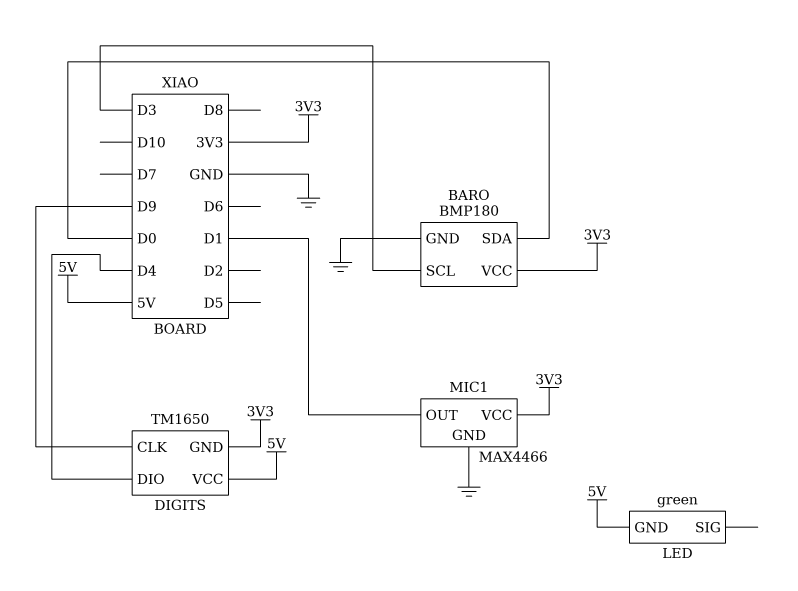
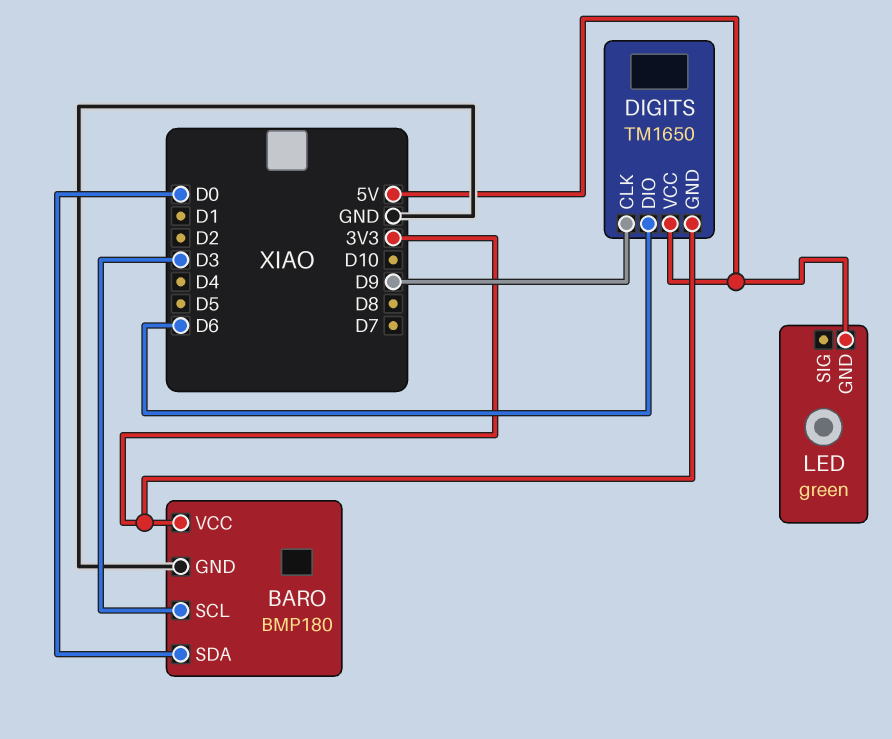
DIGITS pin DIO: D4 -> D6
MIC1: MAX4466 -> none
MIC1 pin GND: GND -> none
MIC1 pin OUT: D1 -> none
MIC1 pin VCC: 3V3 -> none

